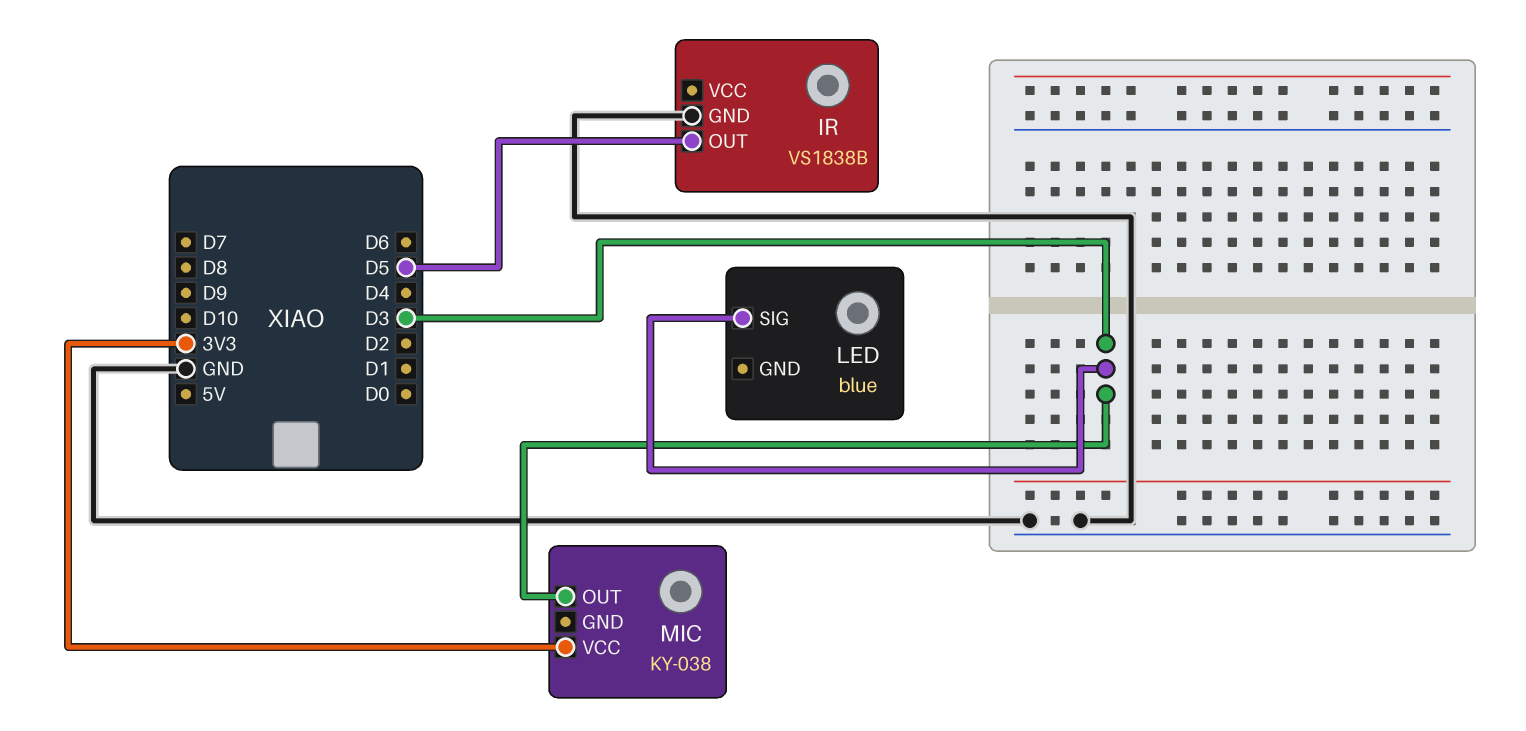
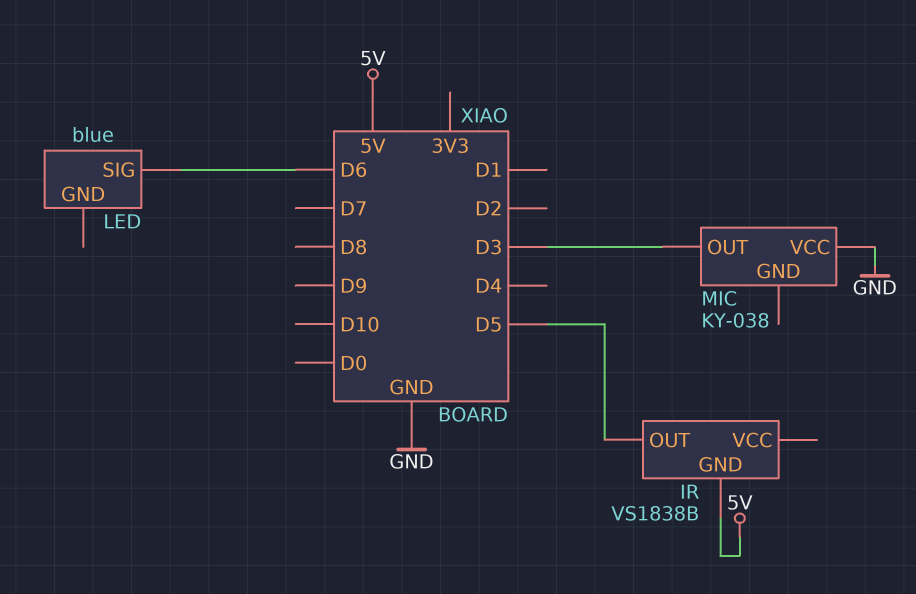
IR pin GND: GND -> 5V
LED pin SIG: D3 -> D6
MIC pin VCC: 3V3 -> GND

